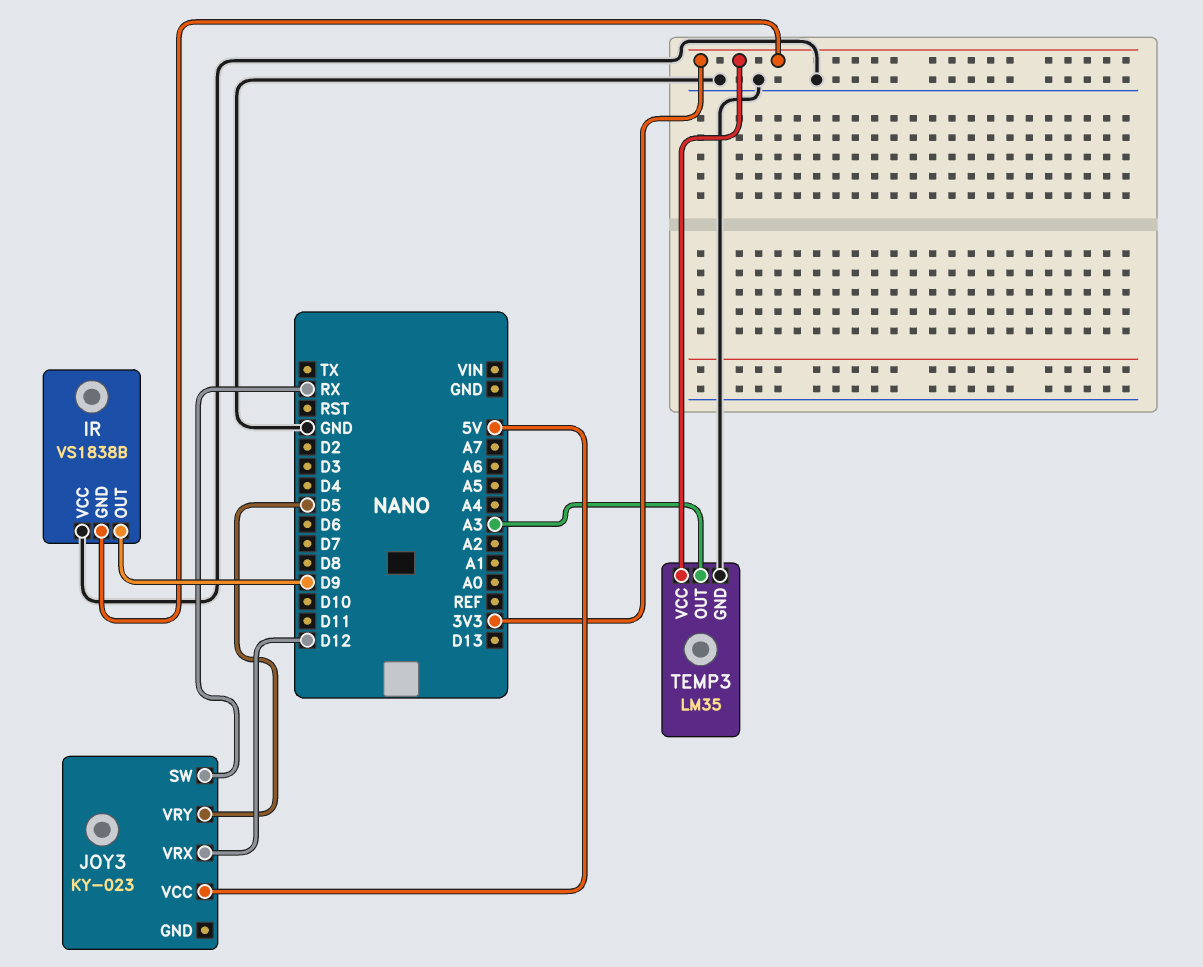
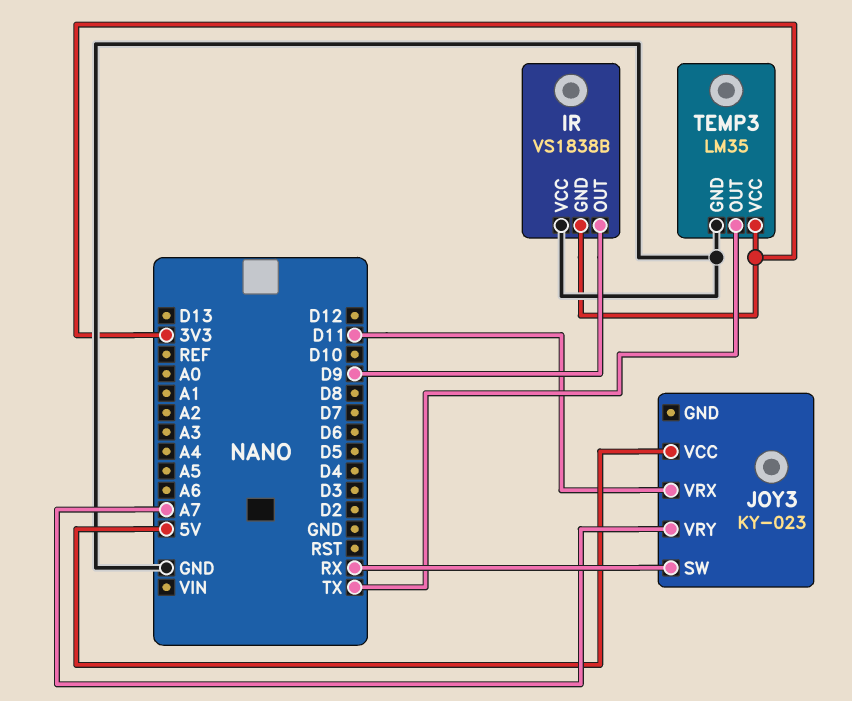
JOY3 pin VRX: D12 -> D11
JOY3 pin VRY: D5 -> A7
TEMP3 pin OUT: A3 -> TX

